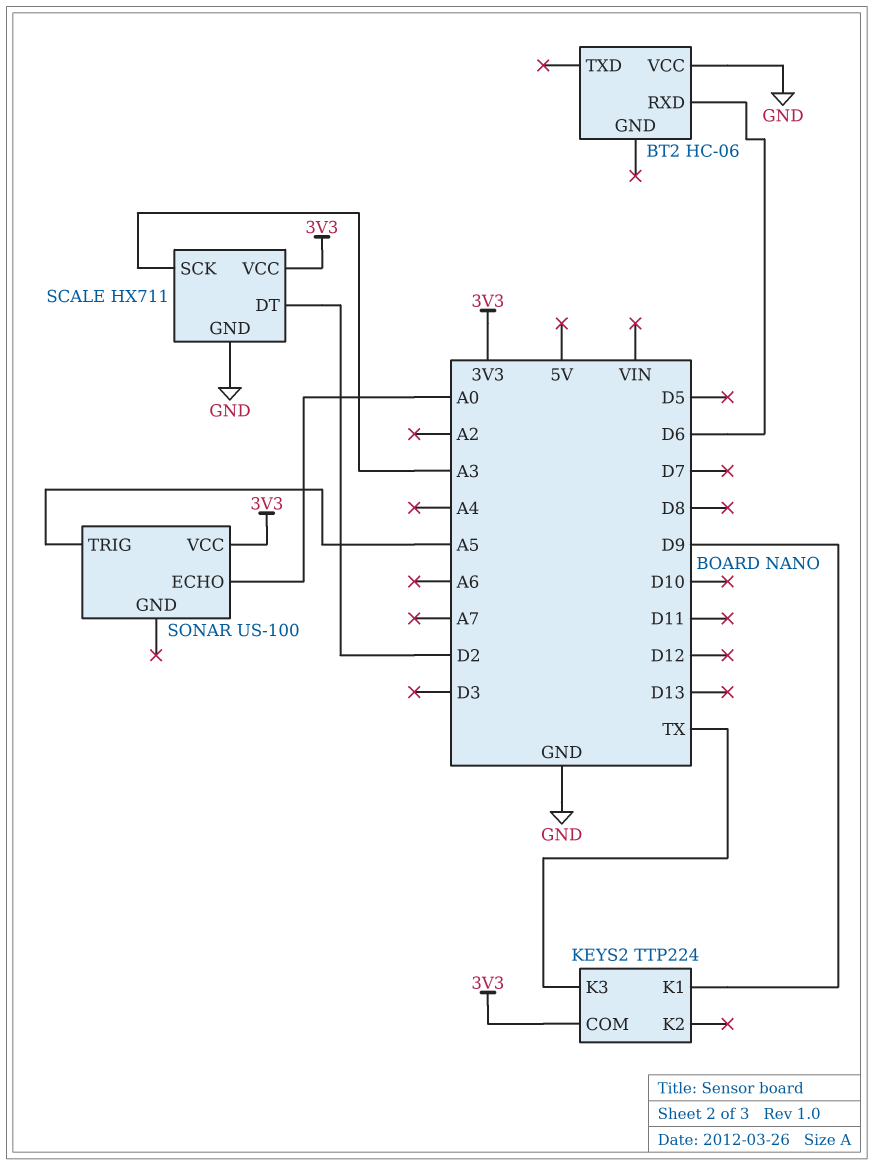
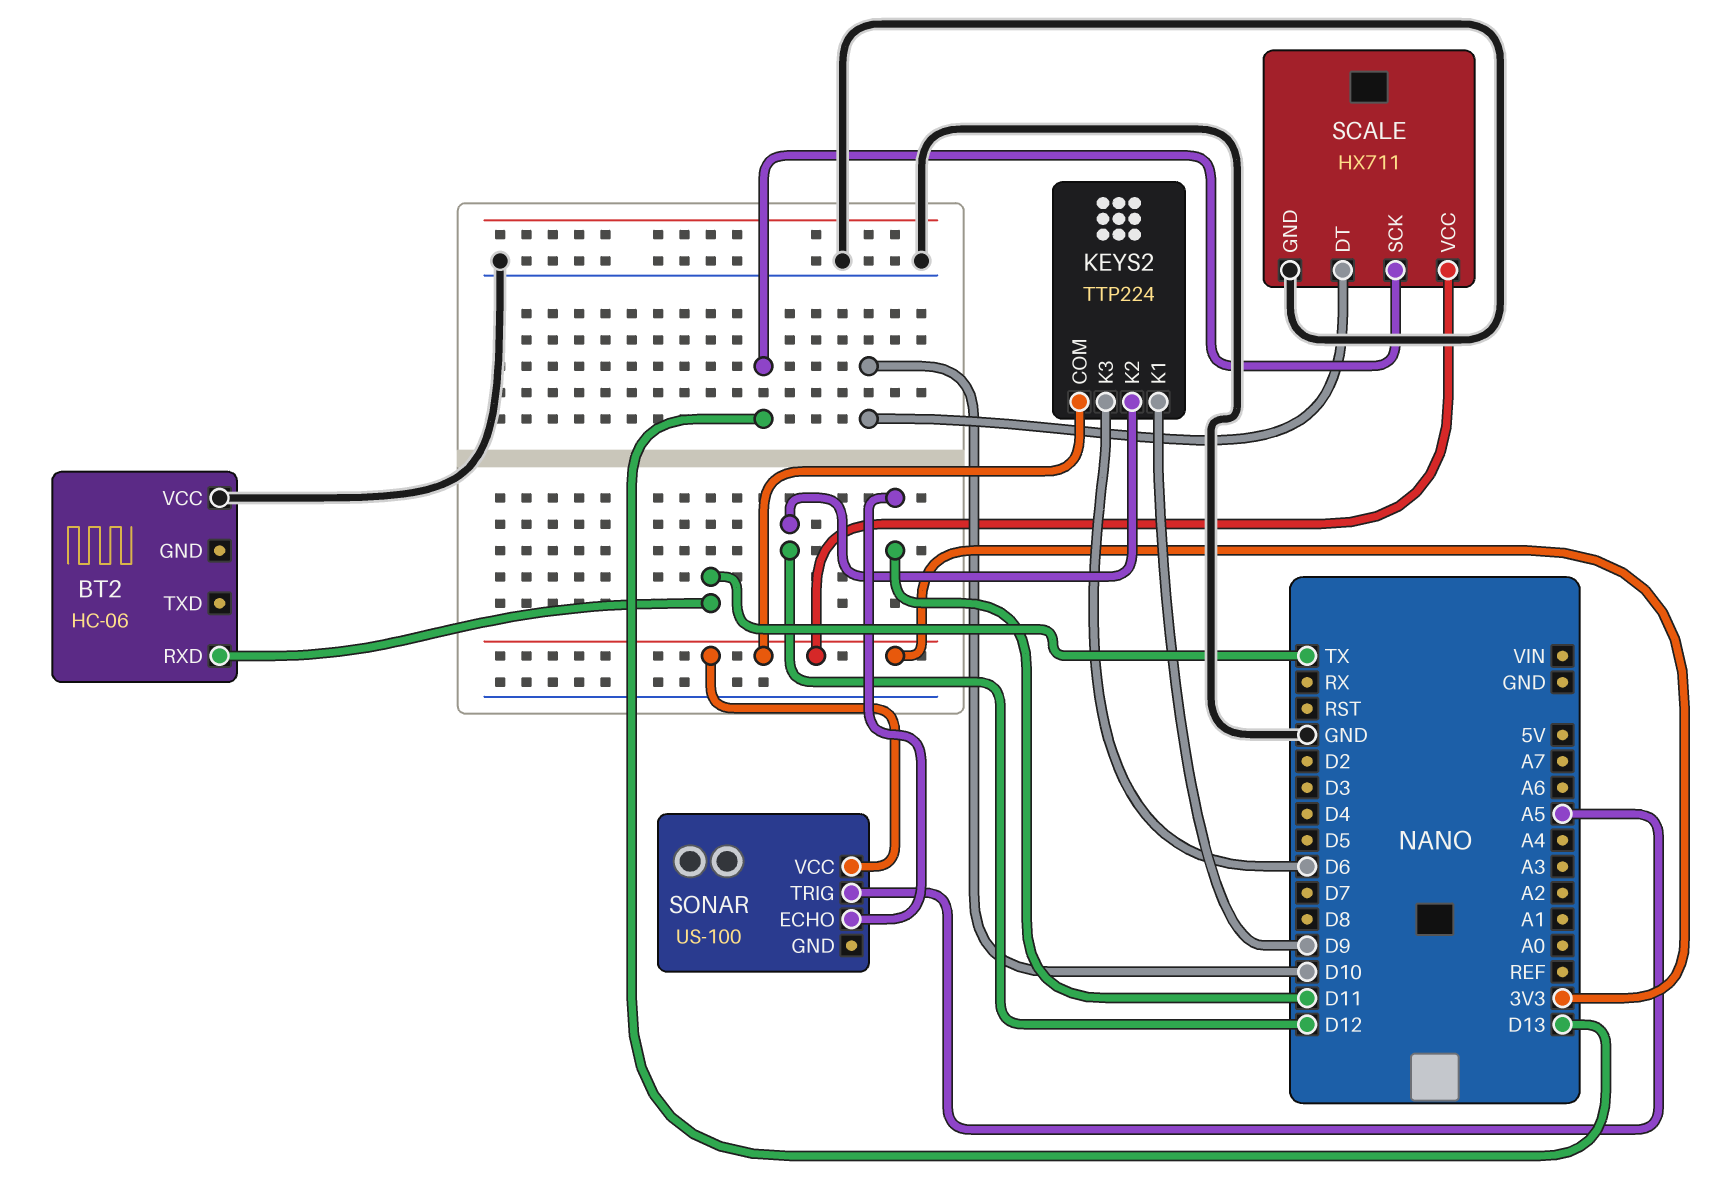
BT2 pin RXD: D6 -> TX
KEYS2 pin K2: none -> D12
KEYS2 pin K3: TX -> D6
SCALE pin DT: D2 -> D10
SCALE pin SCK: A3 -> D13
SONAR pin ECHO: A0 -> D11

